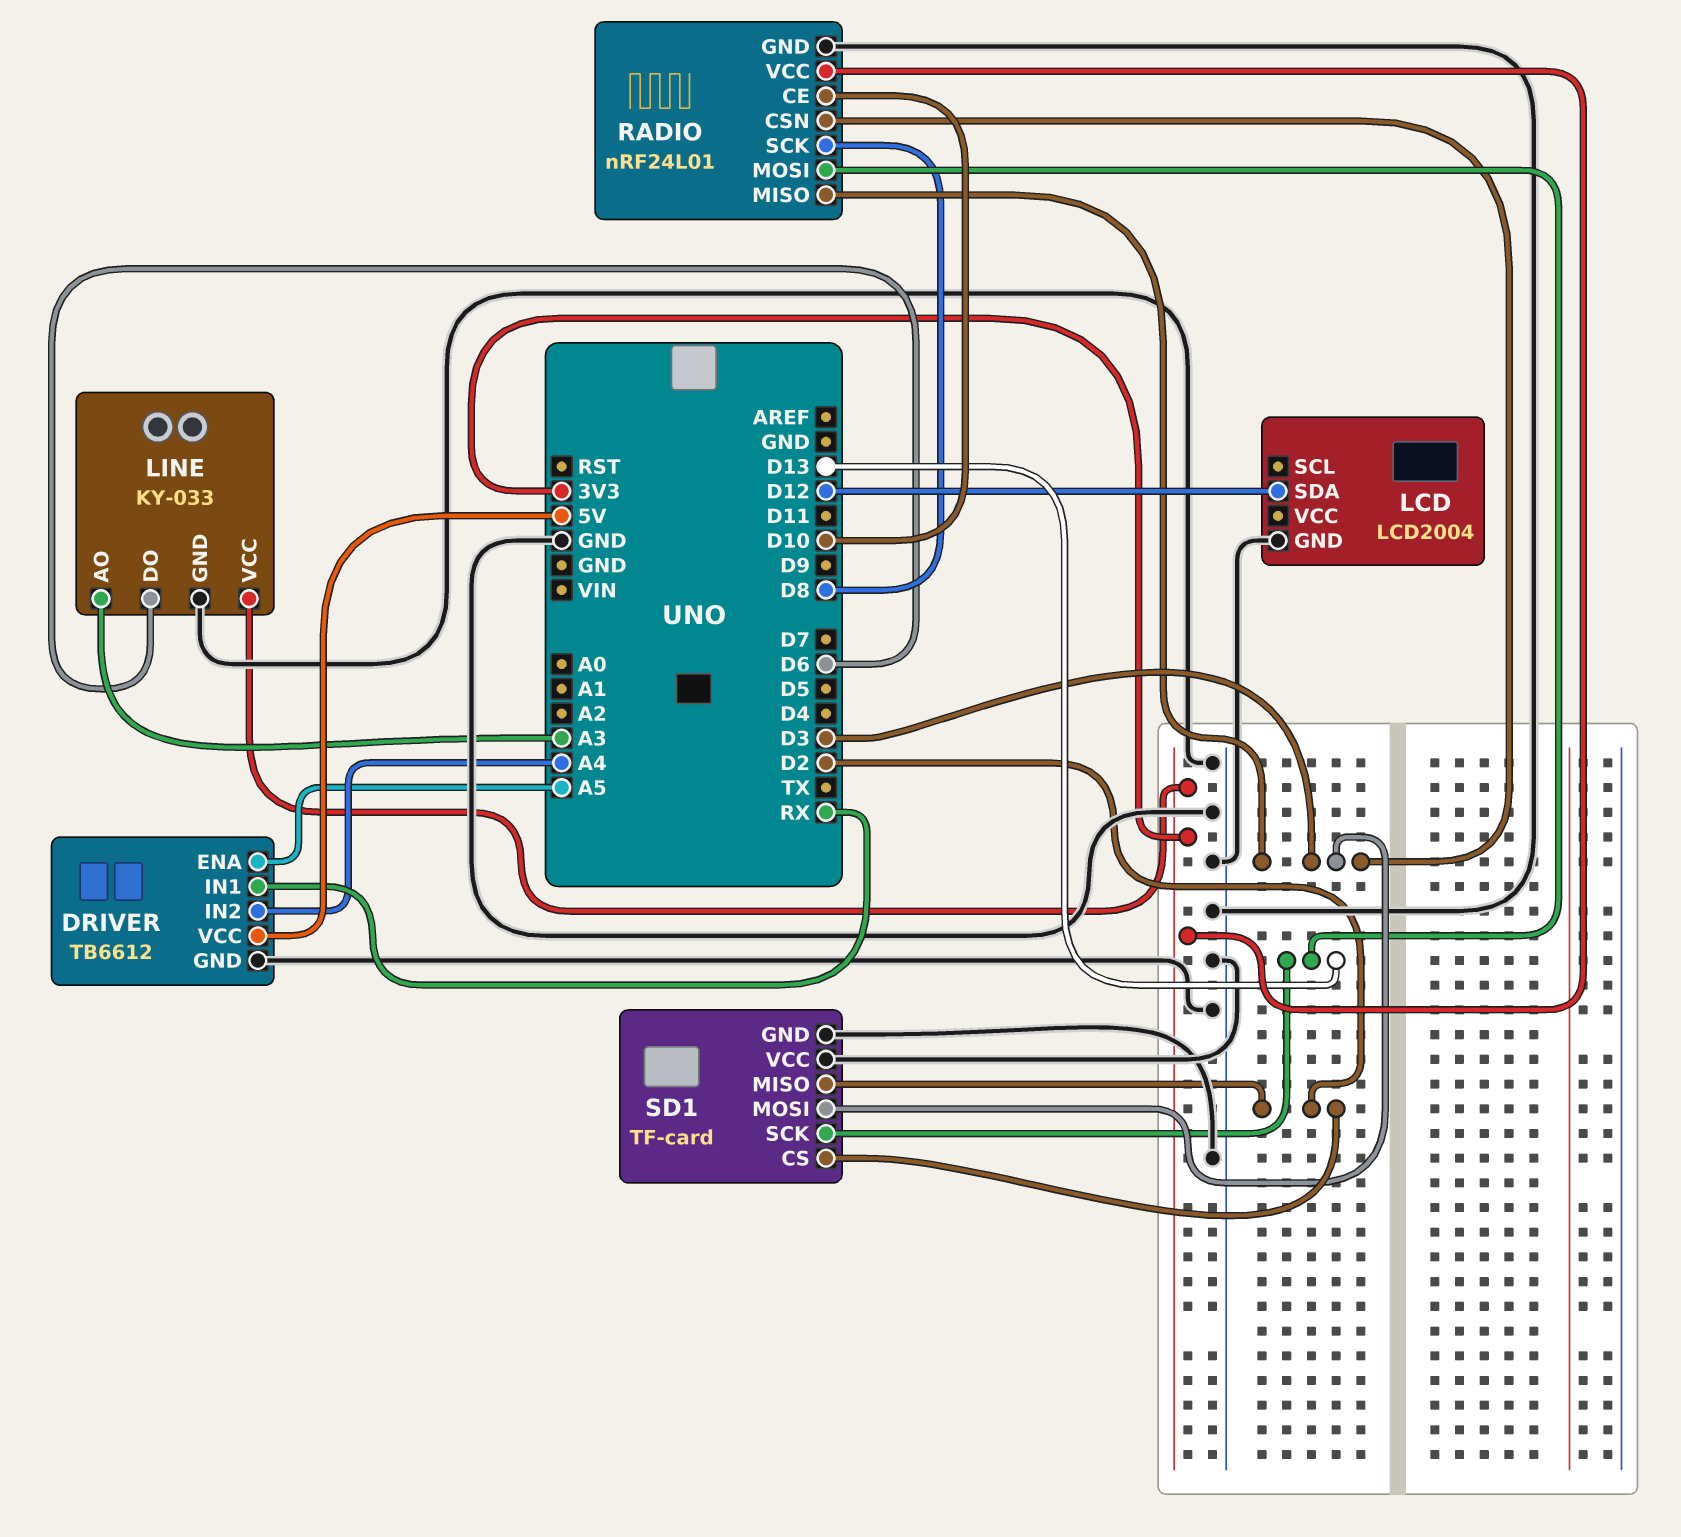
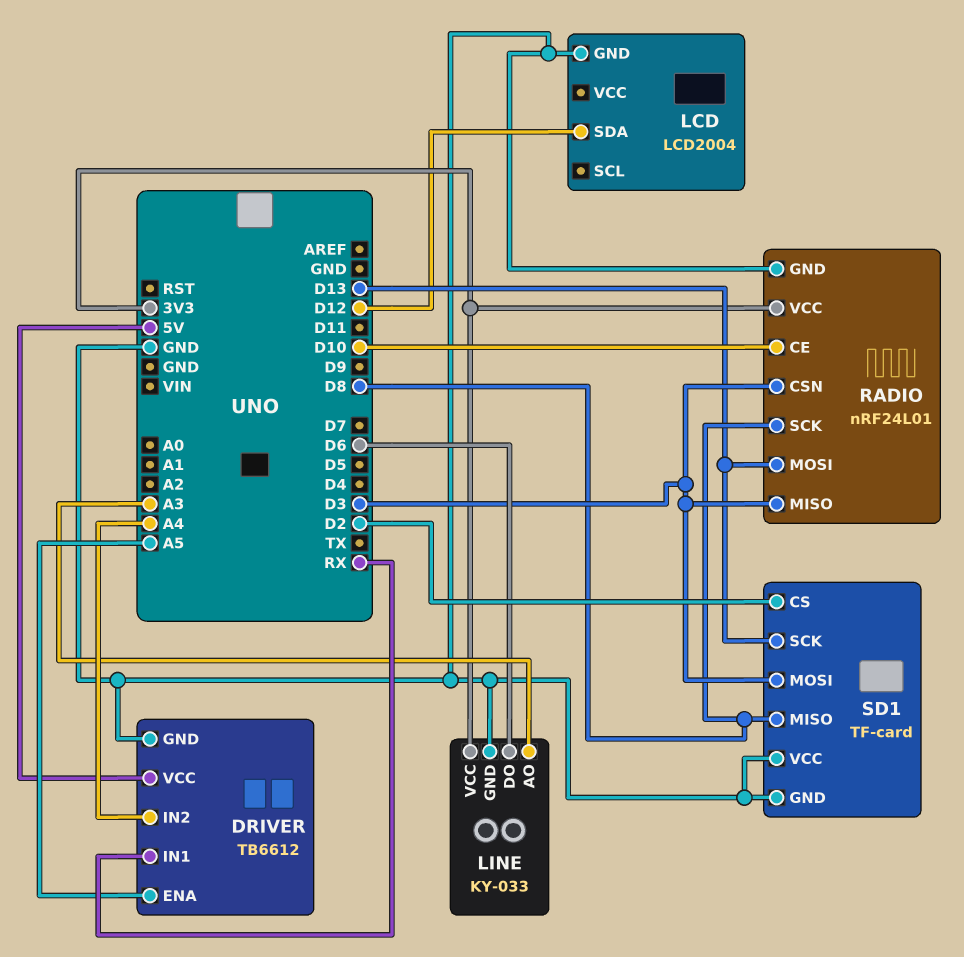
SD1 pin MISO: D2 -> D8

